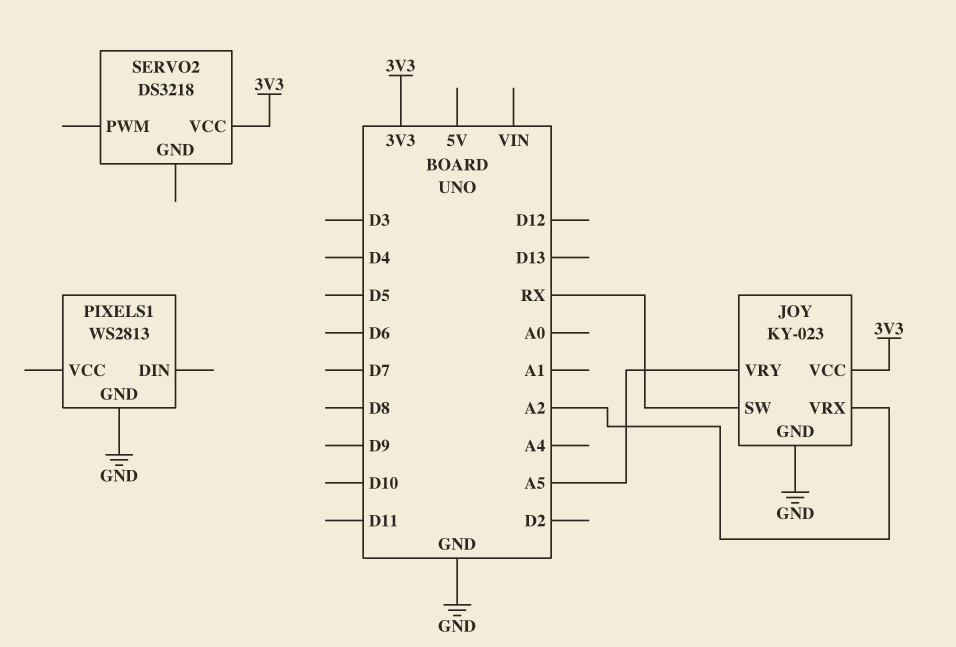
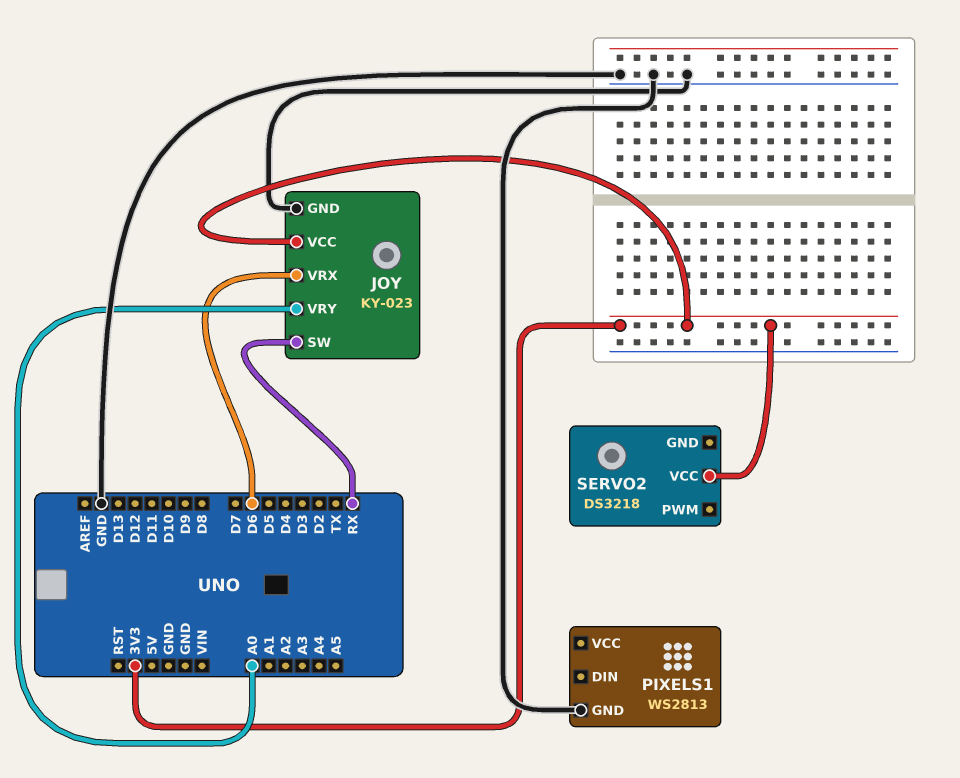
JOY pin VRX: A2 -> D6
JOY pin VRY: A5 -> A0

